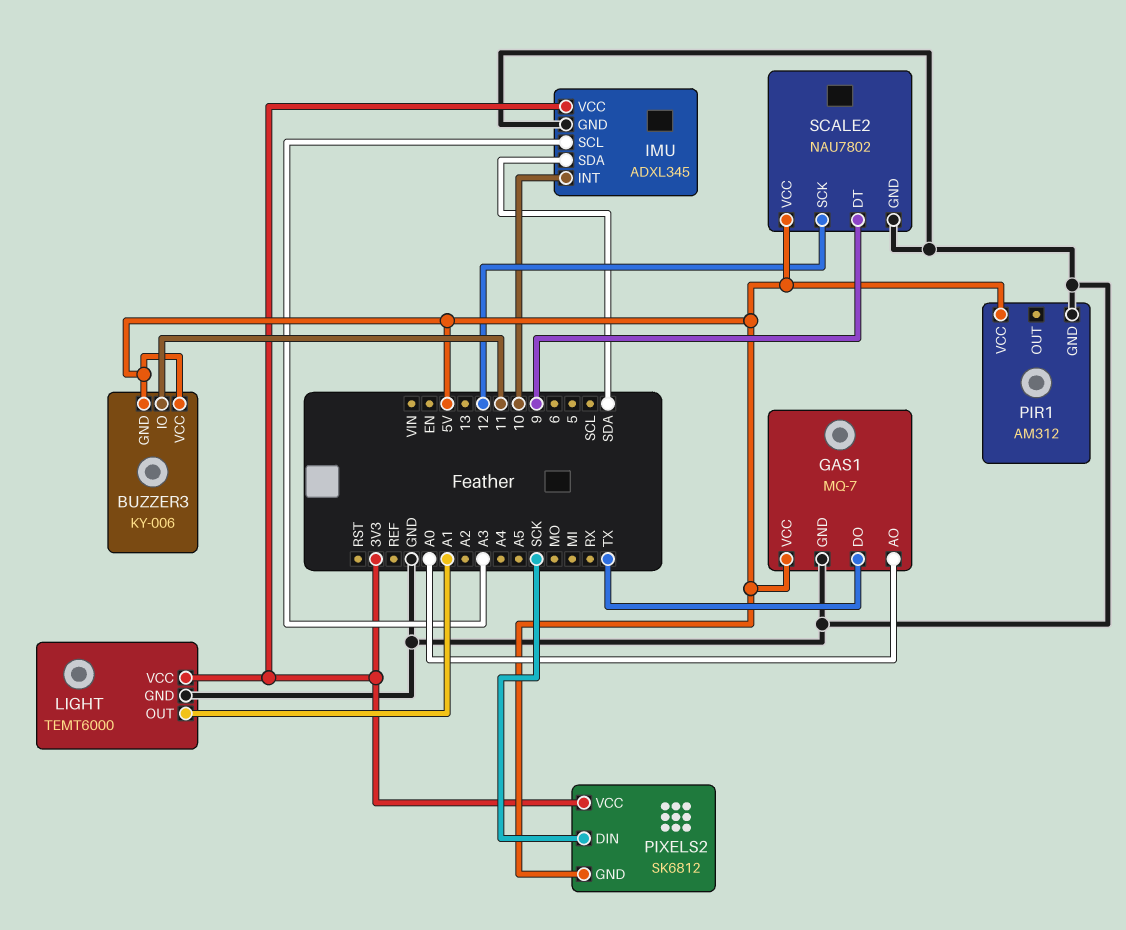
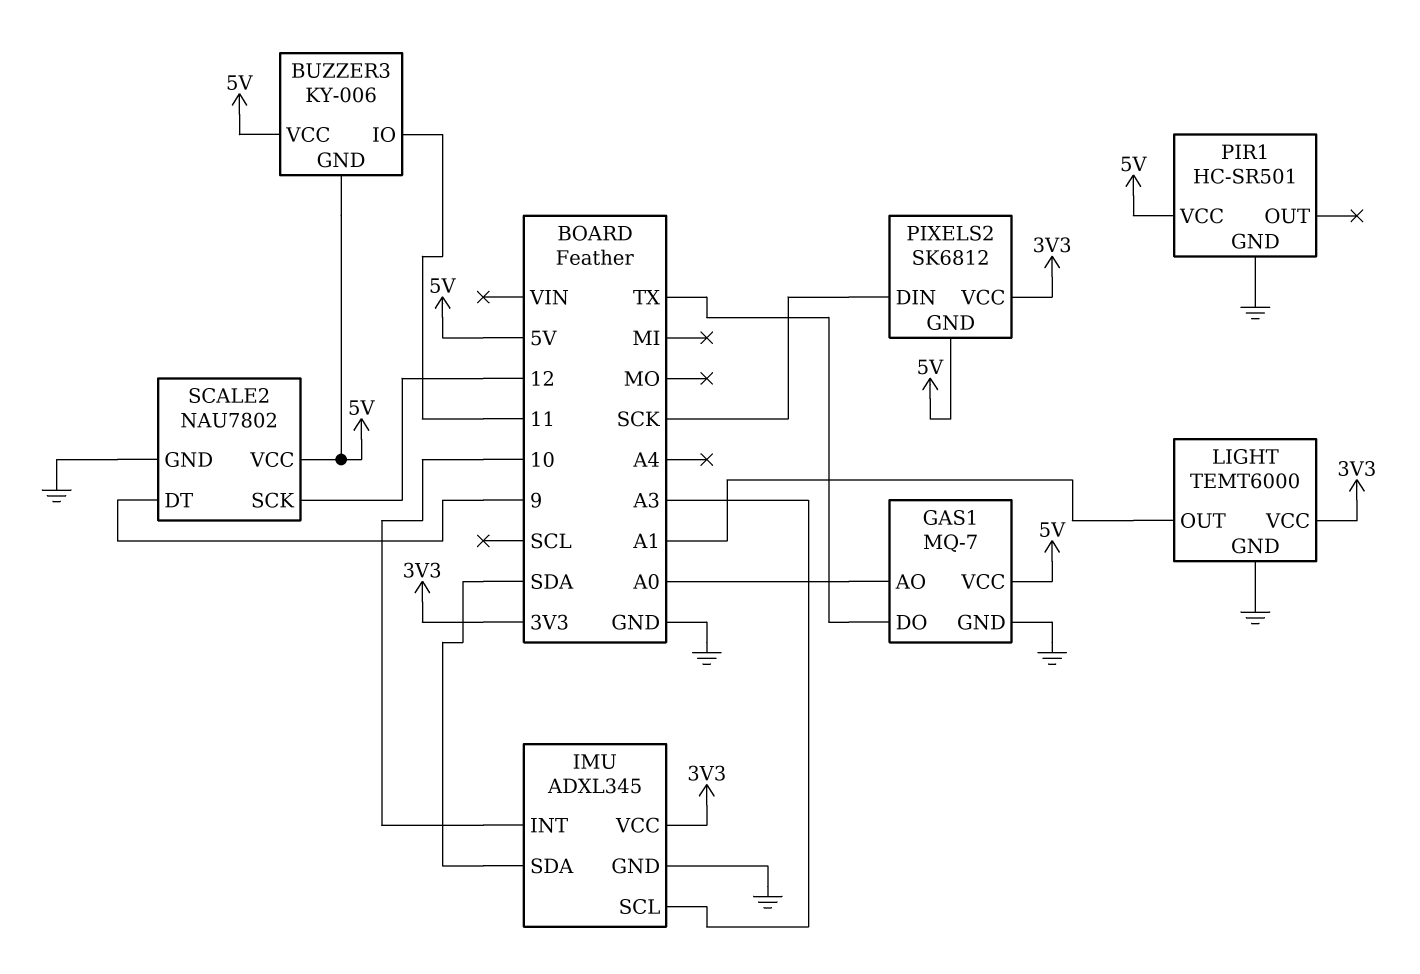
PIR1: AM312 -> HC-SR501

